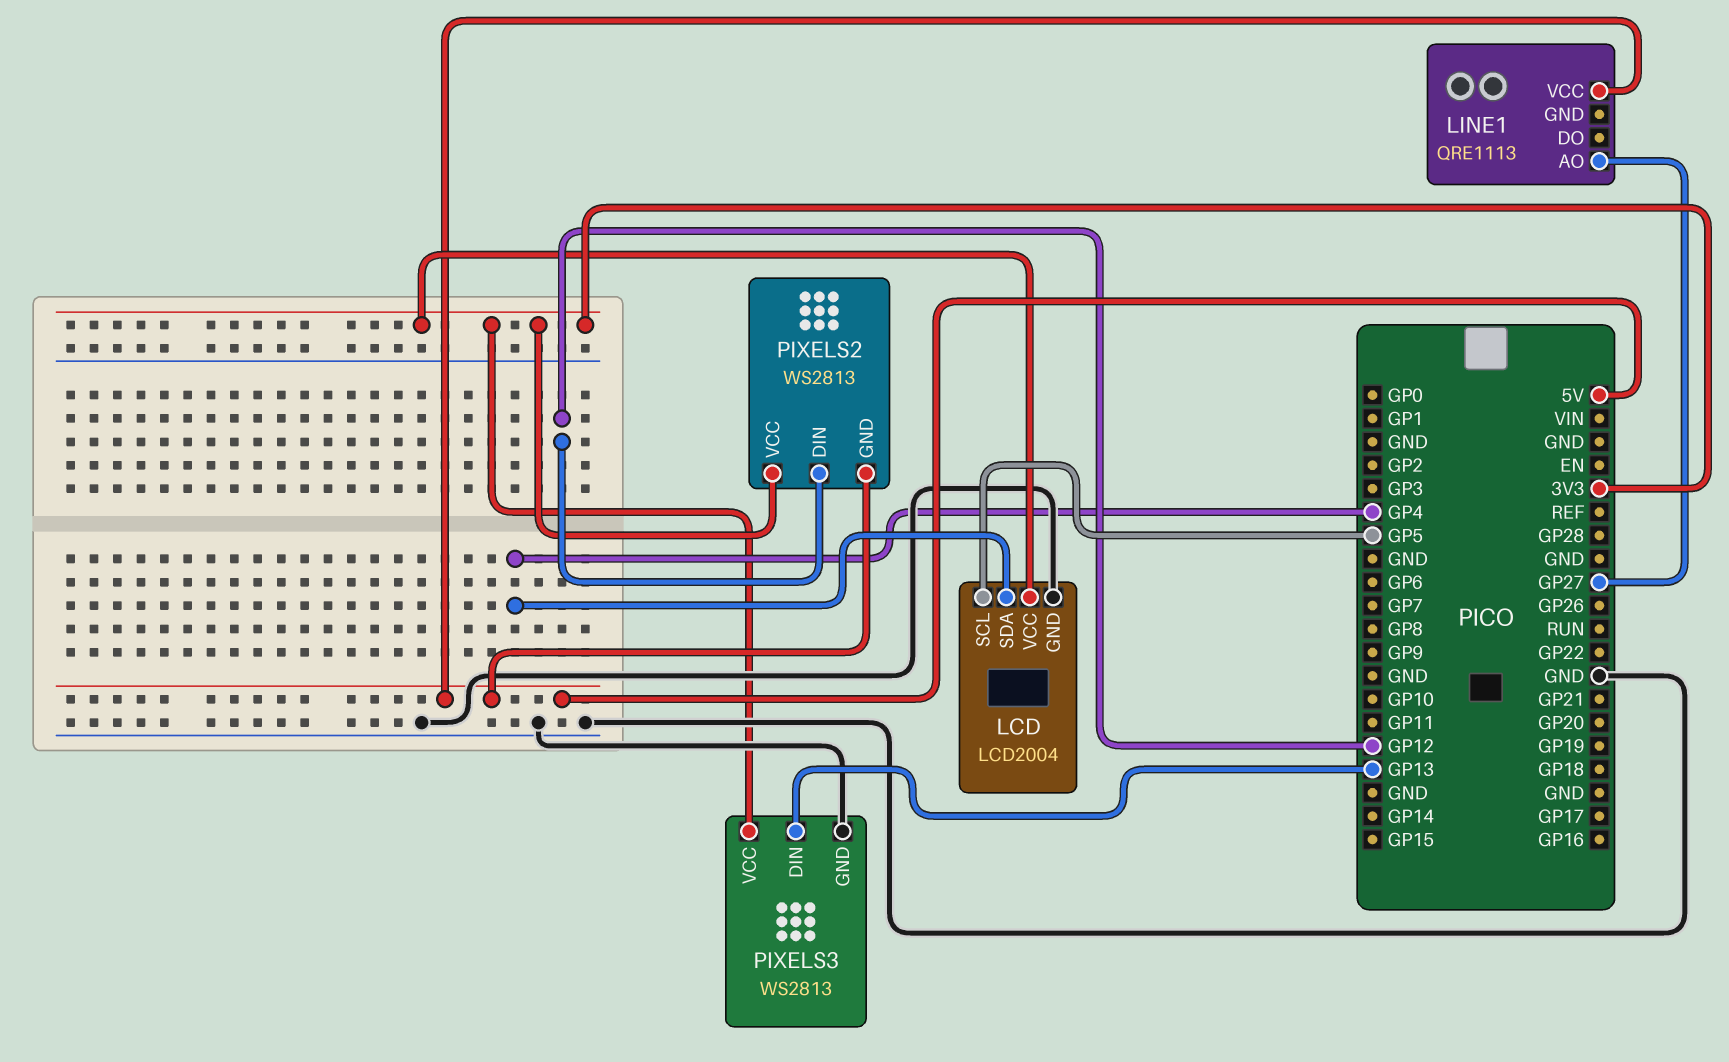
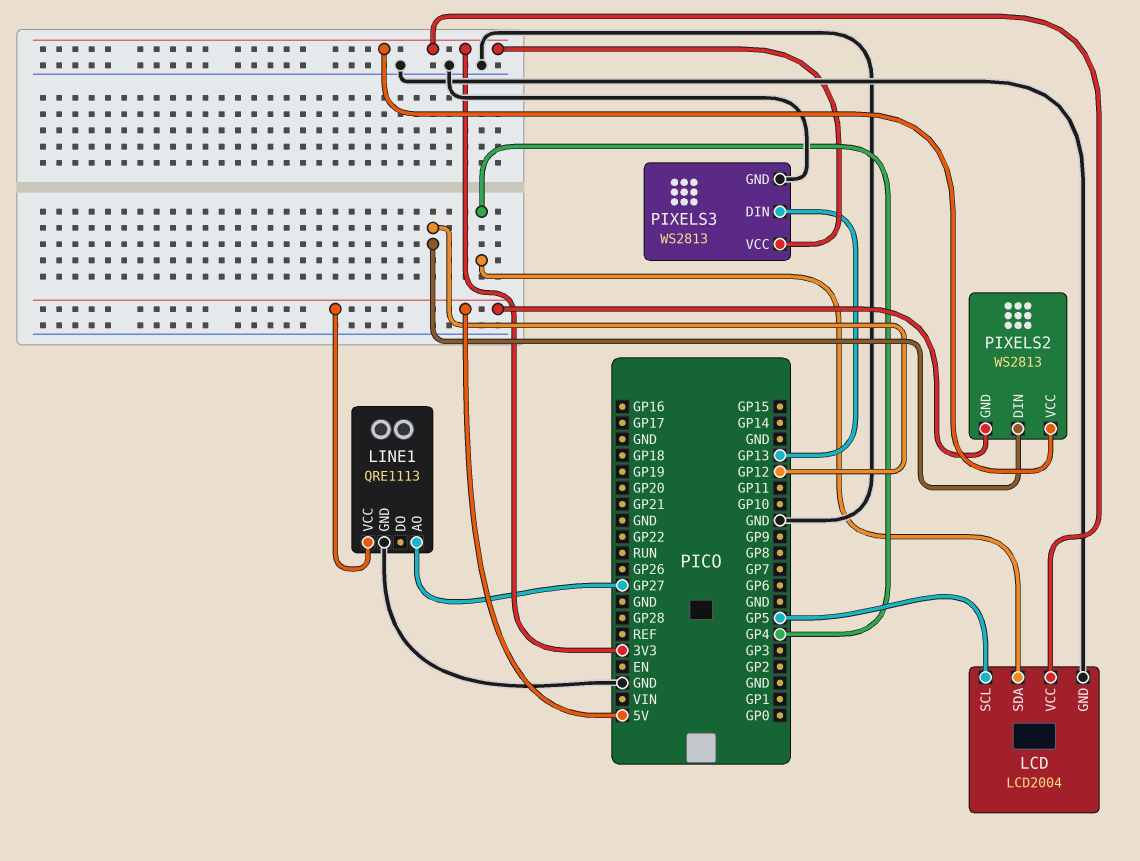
LINE1 pin GND: none -> GND

